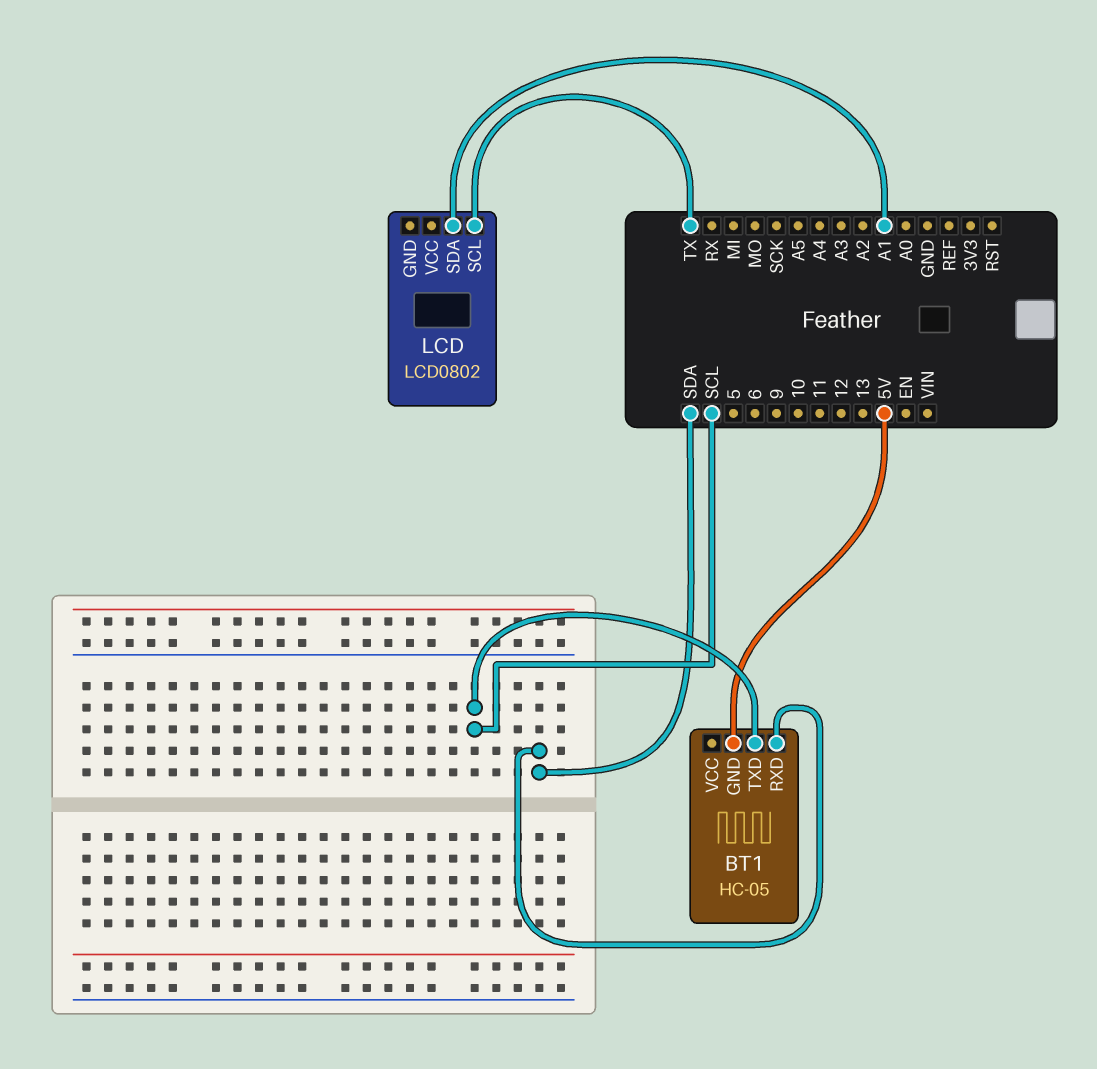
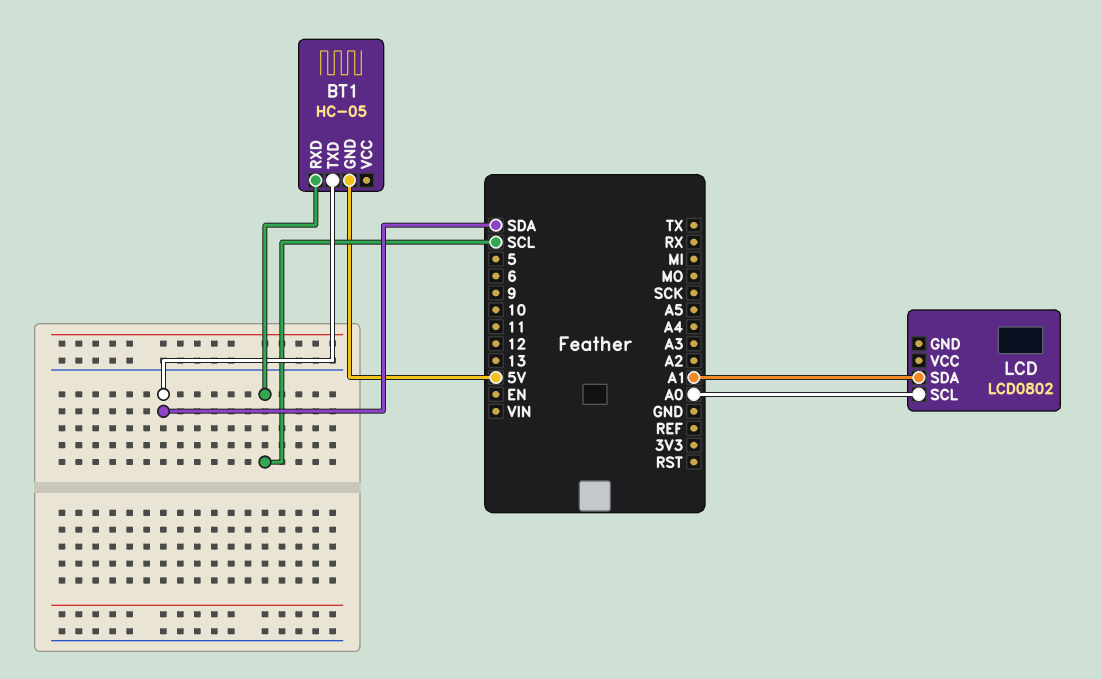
BT1 pin RXD: SDA -> SCL
BT1 pin TXD: SCL -> SDA
LCD pin SCL: TX -> A0

